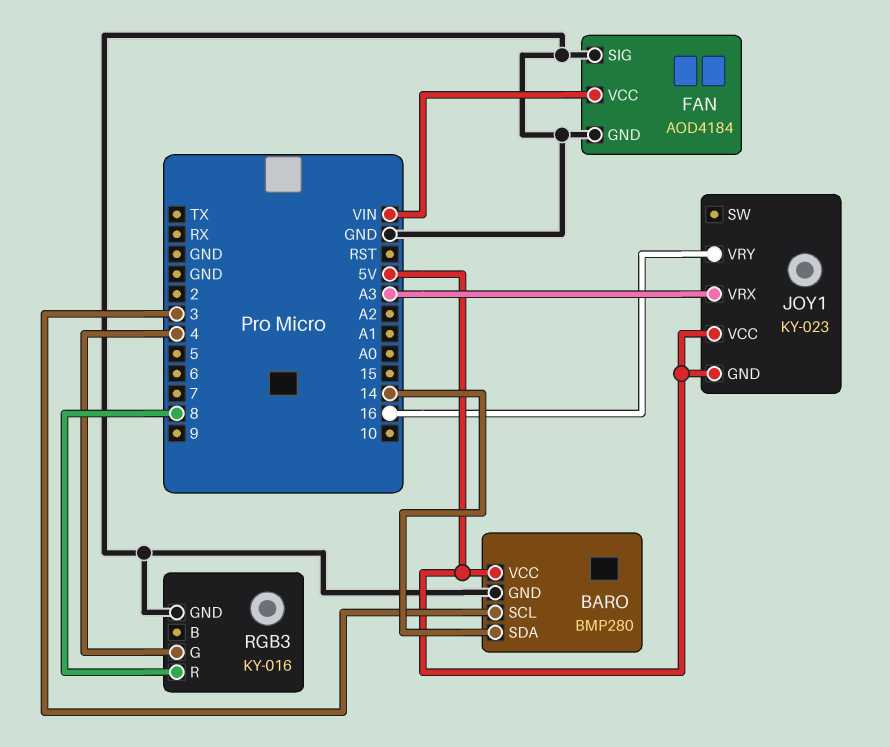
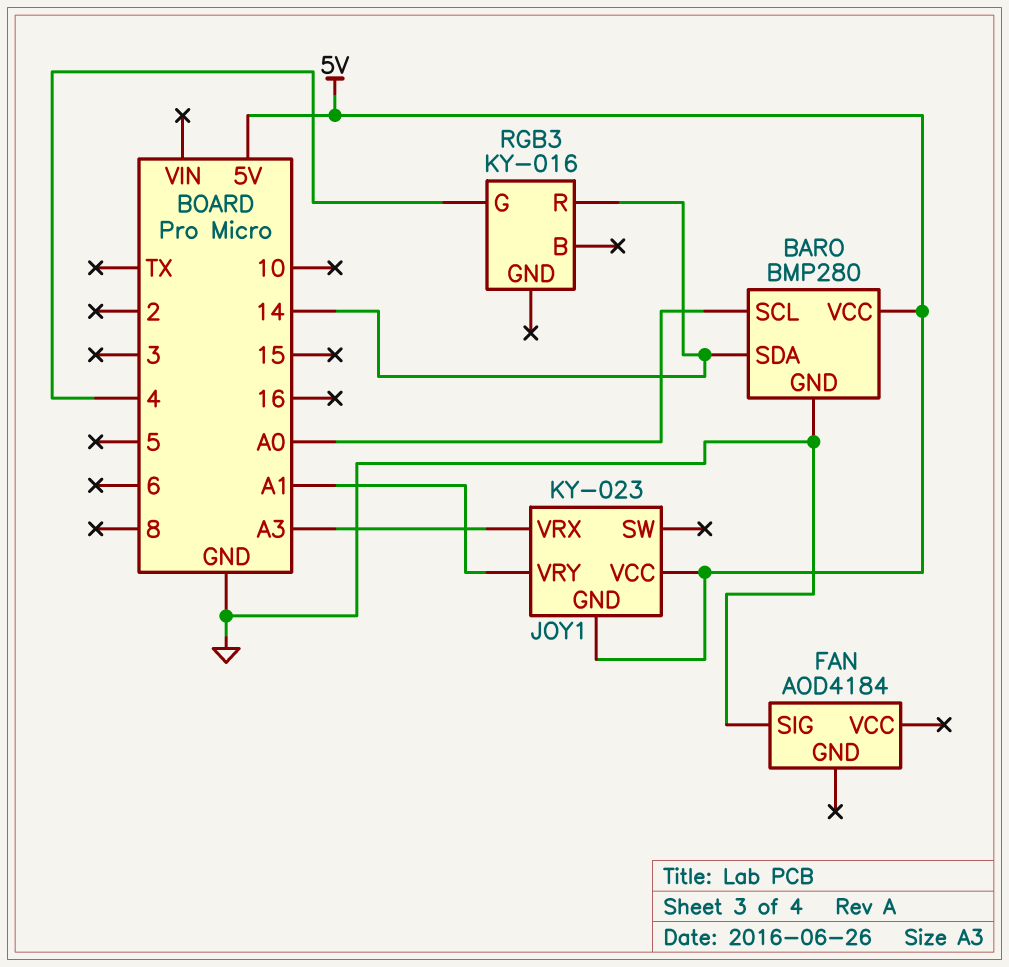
BARO pin SCL: 3 -> A0
FAN pin GND: GND -> none
FAN pin VCC: VIN -> none
JOY1 pin VRY: 16 -> A1
RGB3 pin GND: GND -> none
RGB3 pin R: 8 -> 14

